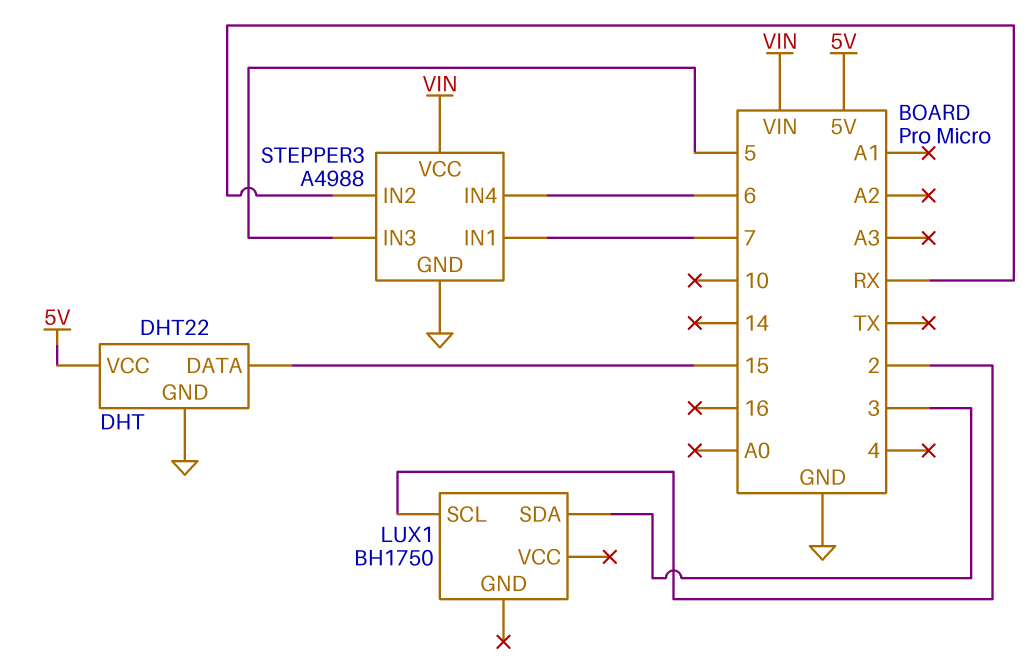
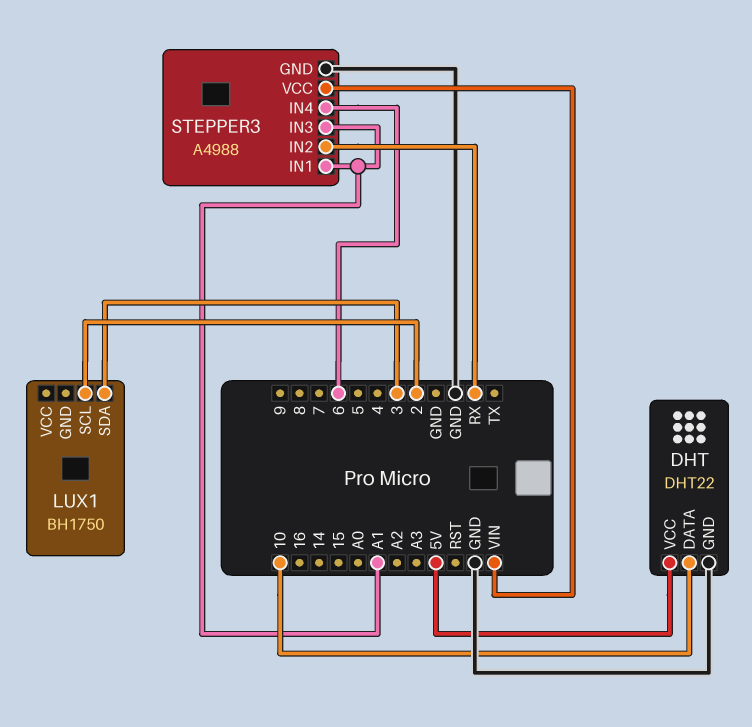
DHT pin DATA: 15 -> 10
STEPPER3 pin IN1: 7 -> A1
STEPPER3 pin IN3: 5 -> A1

